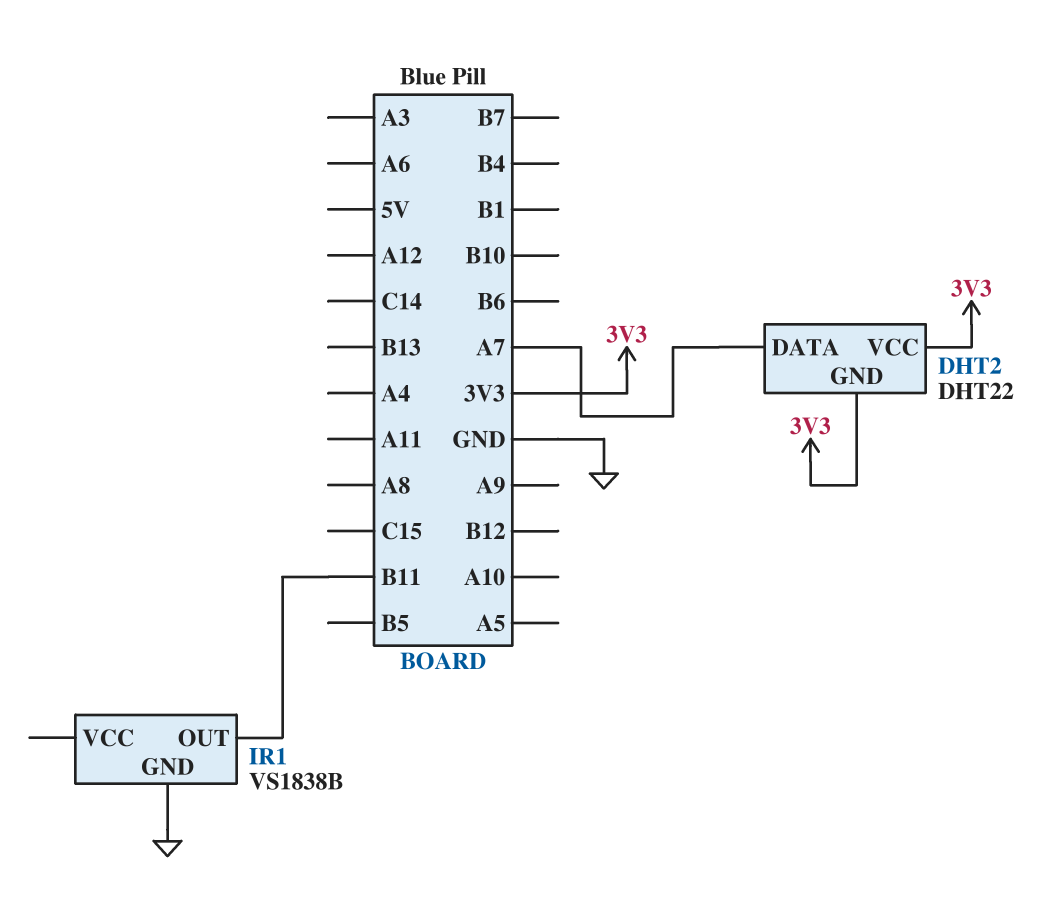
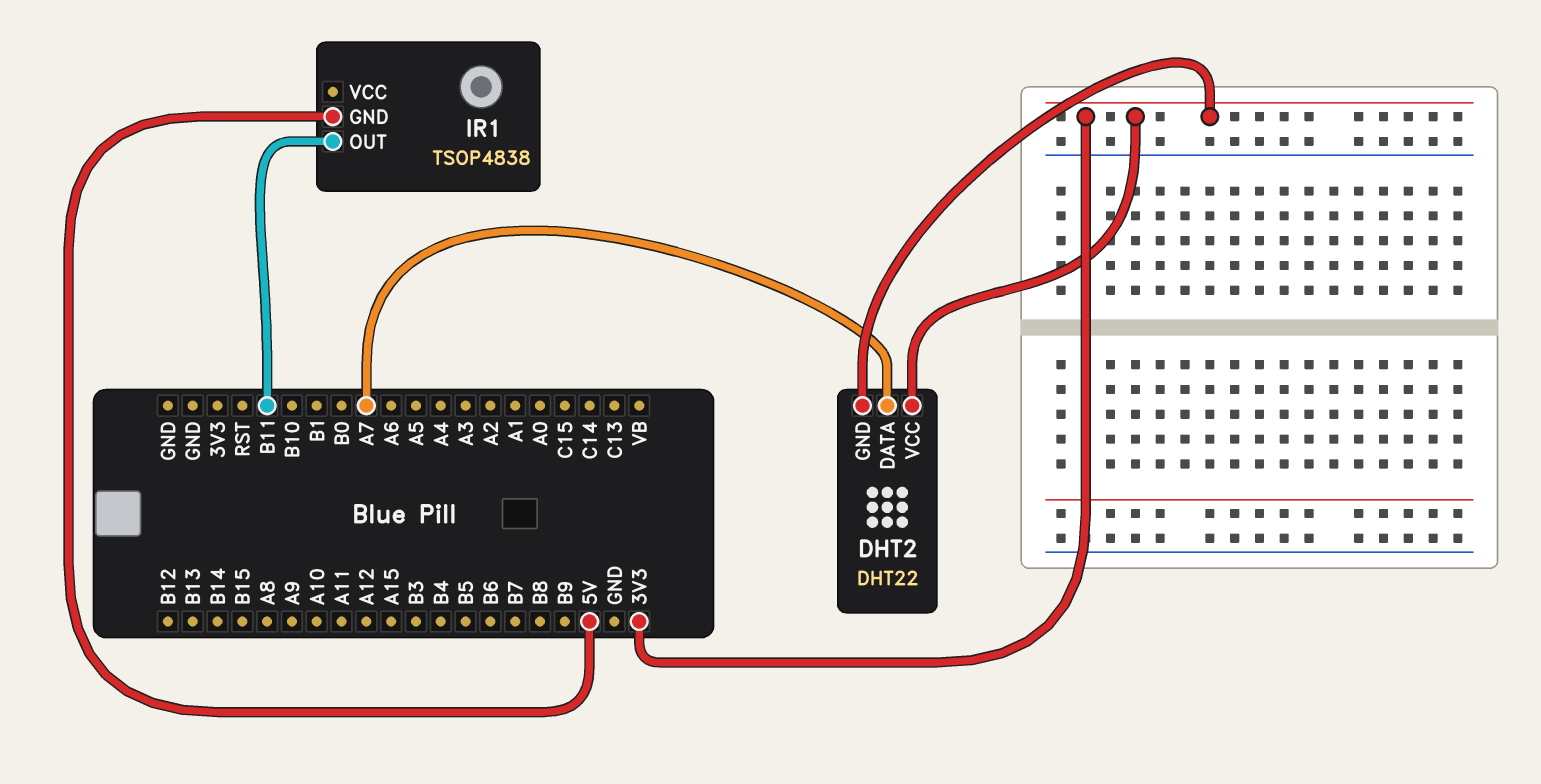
IR1: VS1838B -> TSOP4838
IR1 pin GND: GND -> 5V

